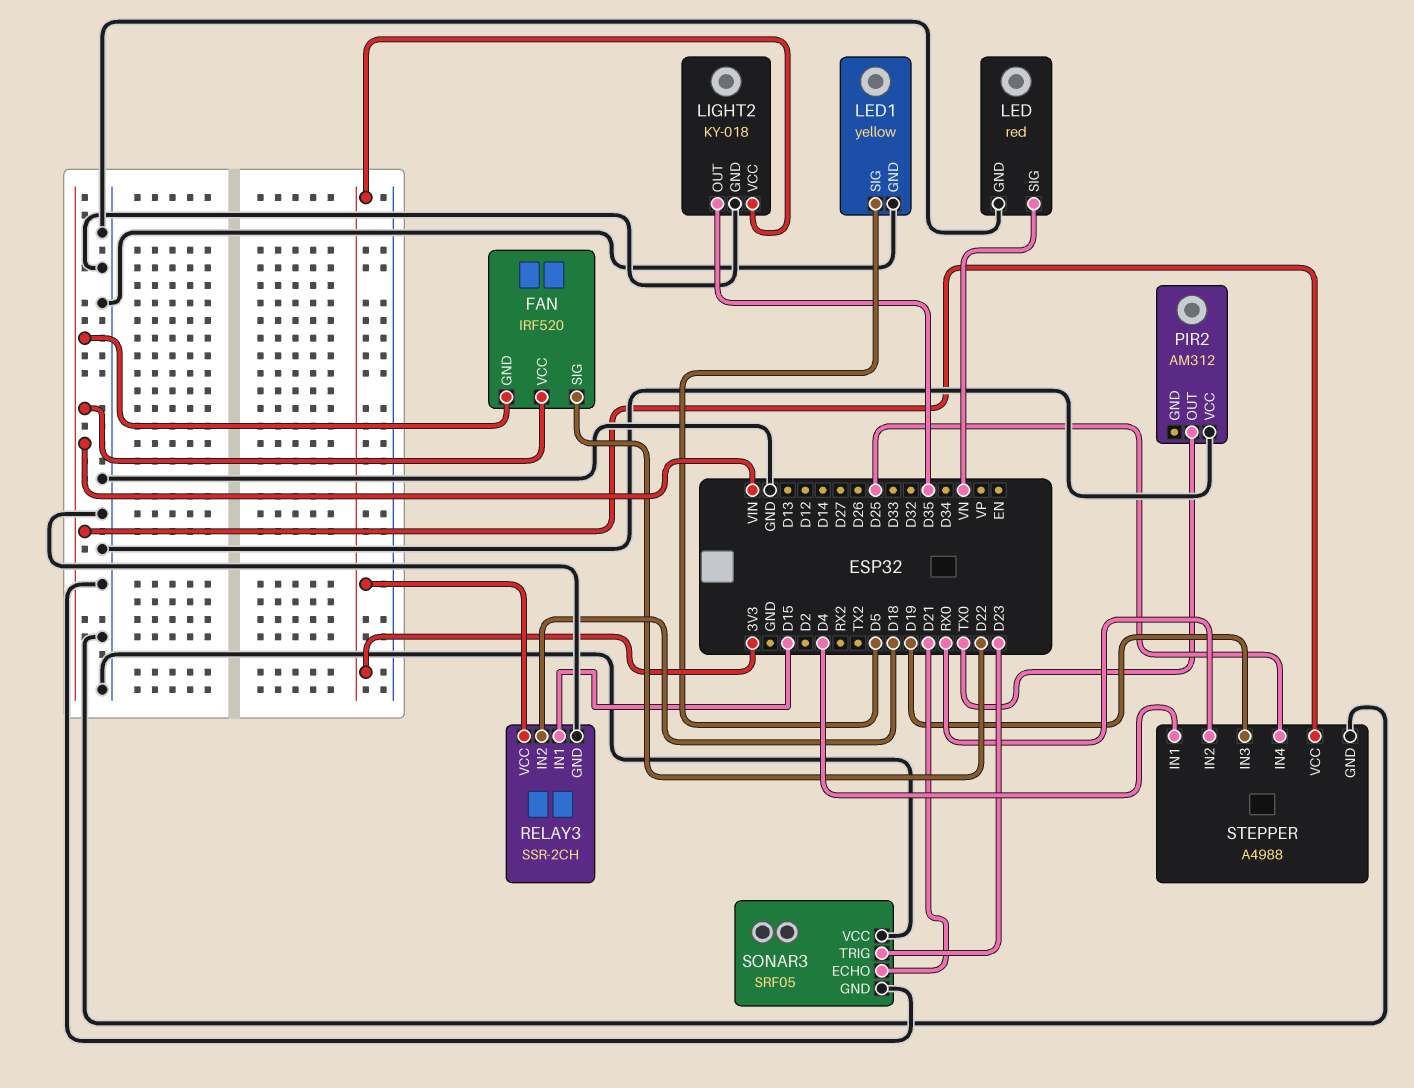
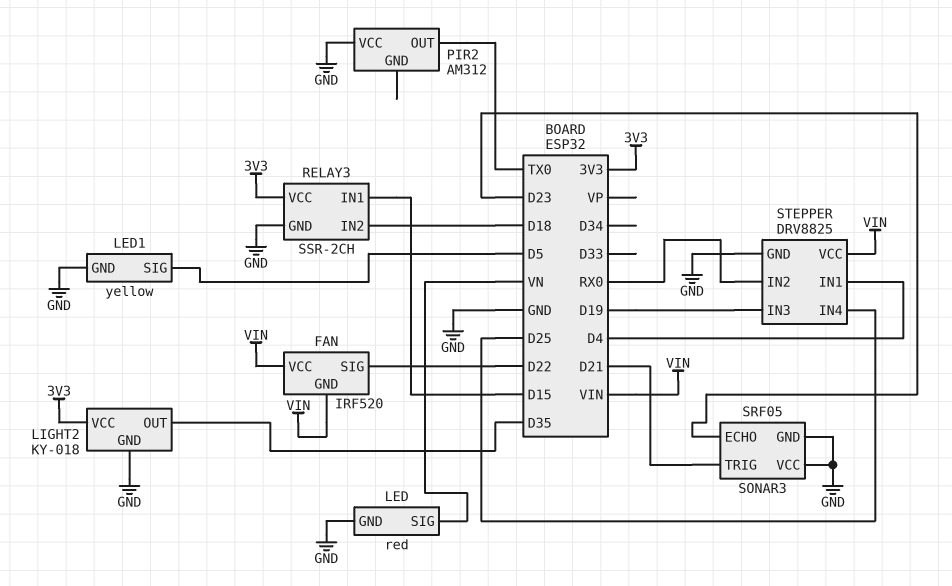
SONAR3 pin ECHO: D21 -> D23
SONAR3 pin TRIG: D23 -> D21
STEPPER: A4988 -> DRV8825

